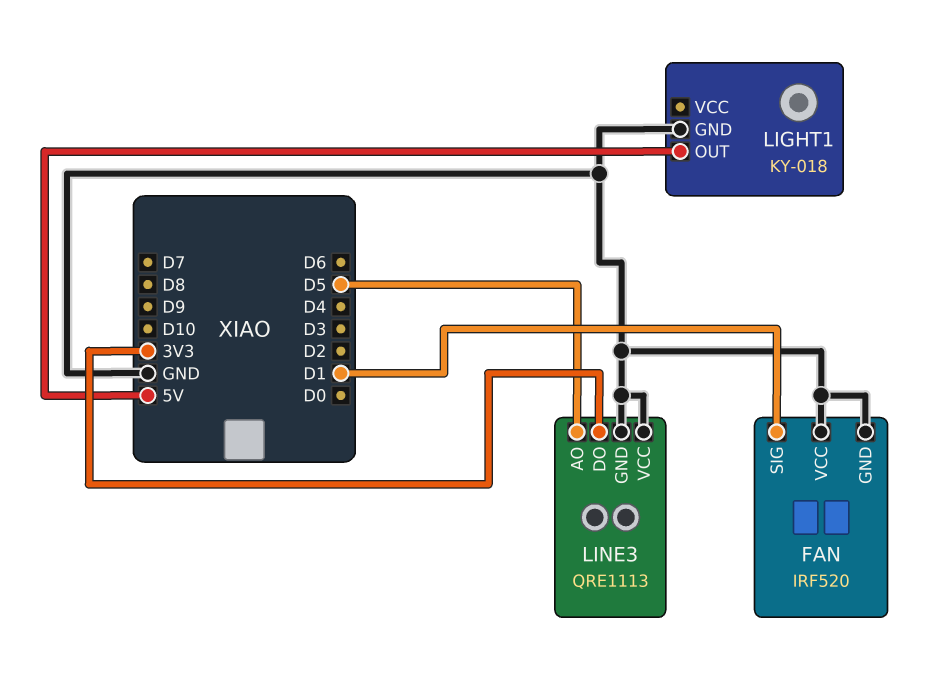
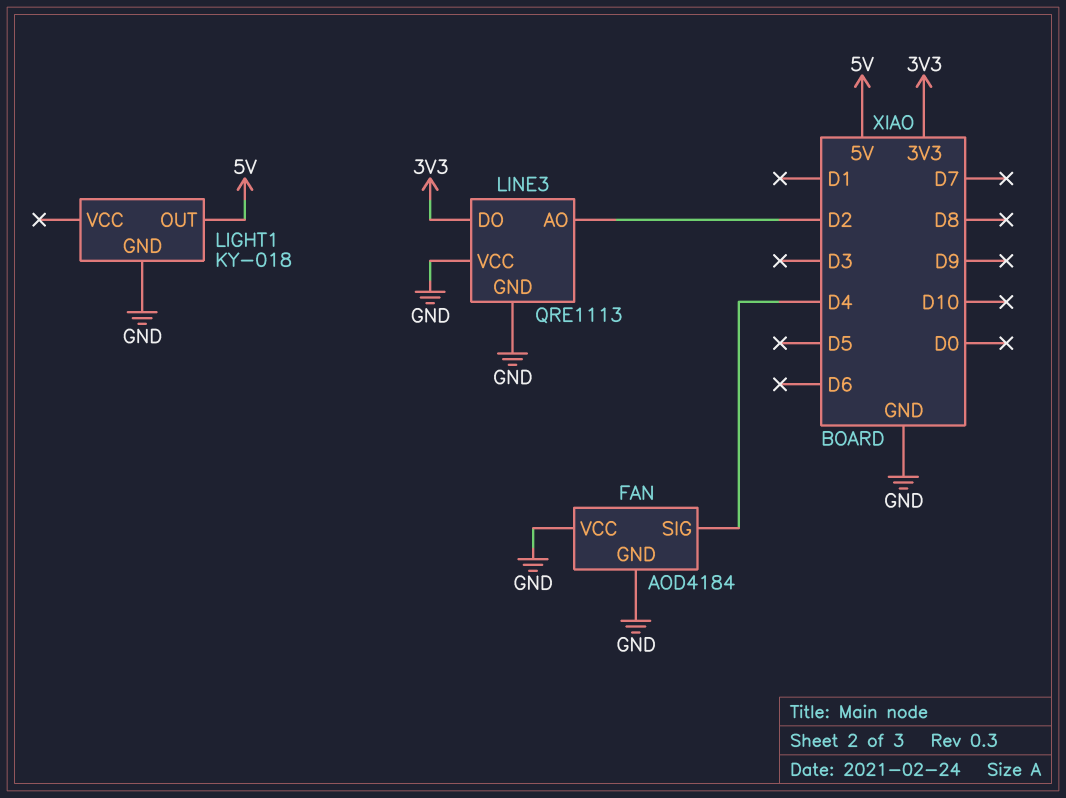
FAN: IRF520 -> AOD4184
FAN pin SIG: D1 -> D4
LINE3 pin AO: D5 -> D2

